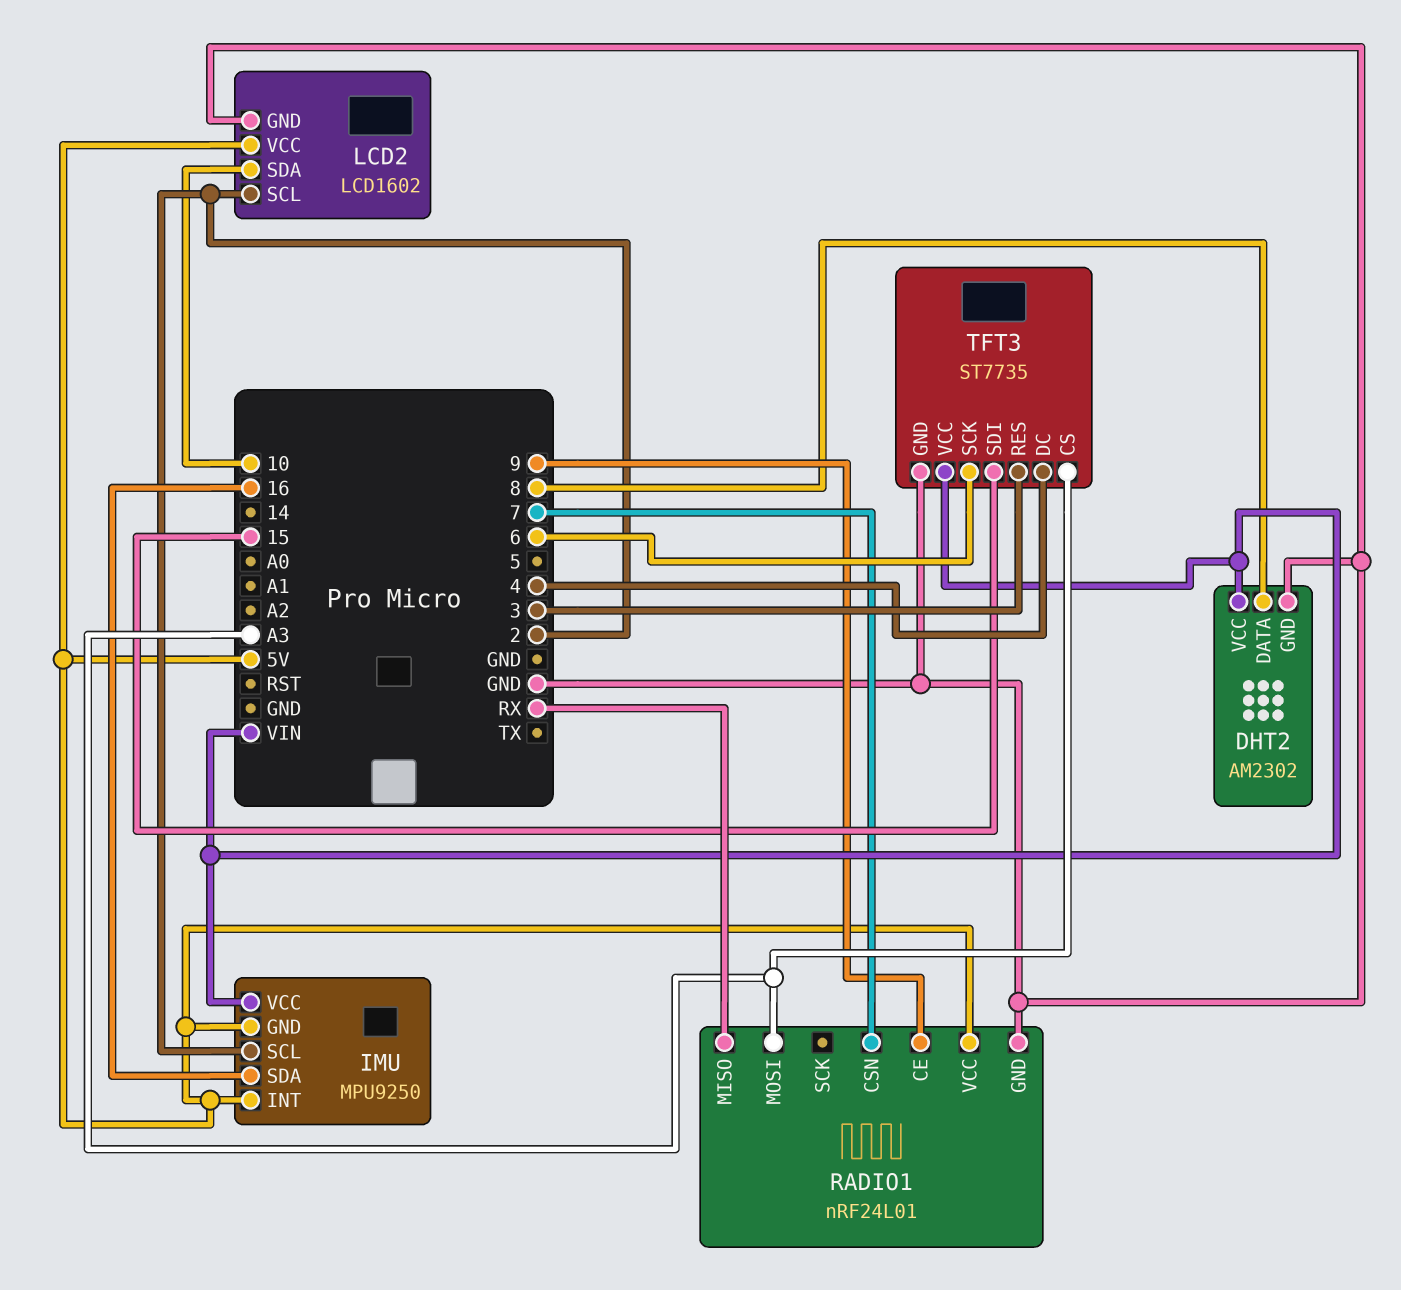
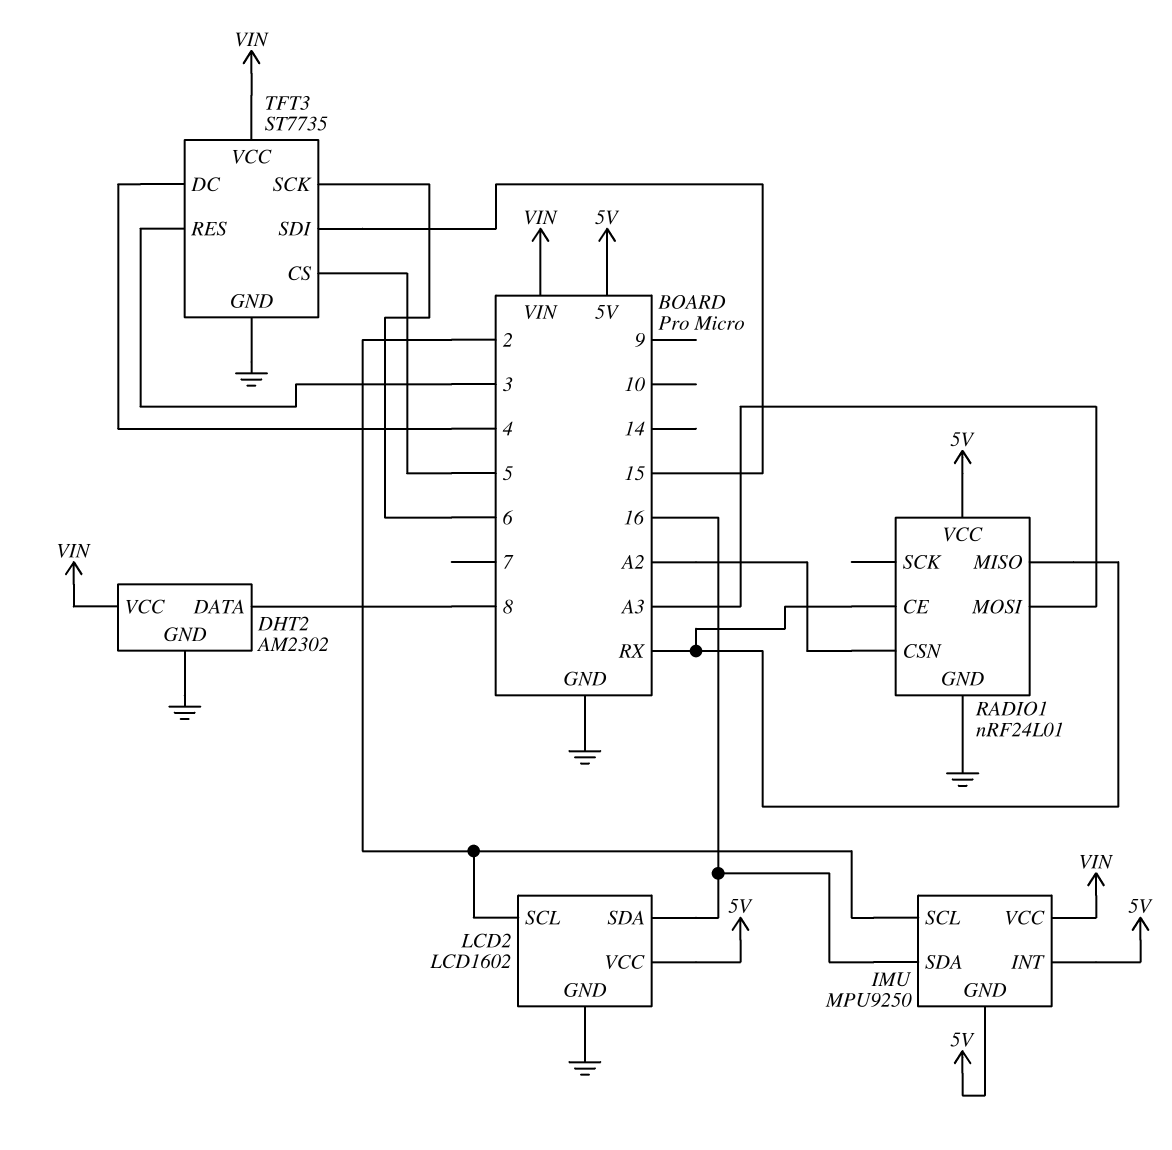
LCD2 pin SDA: 10 -> 16
RADIO1 pin CE: 9 -> RX
RADIO1 pin CSN: 7 -> A2
TFT3 pin CS: A3 -> 5

